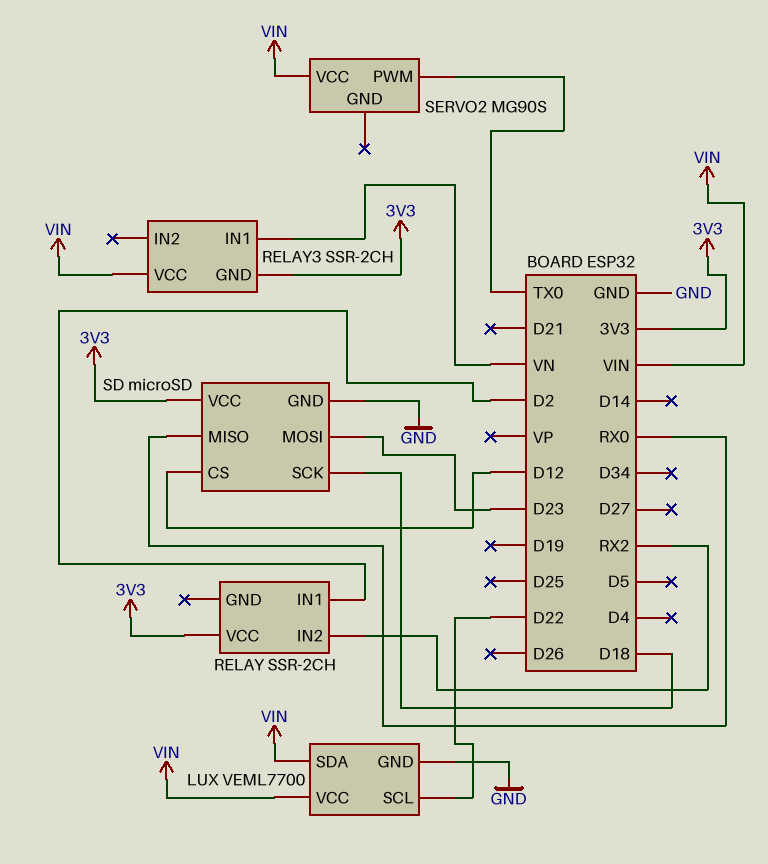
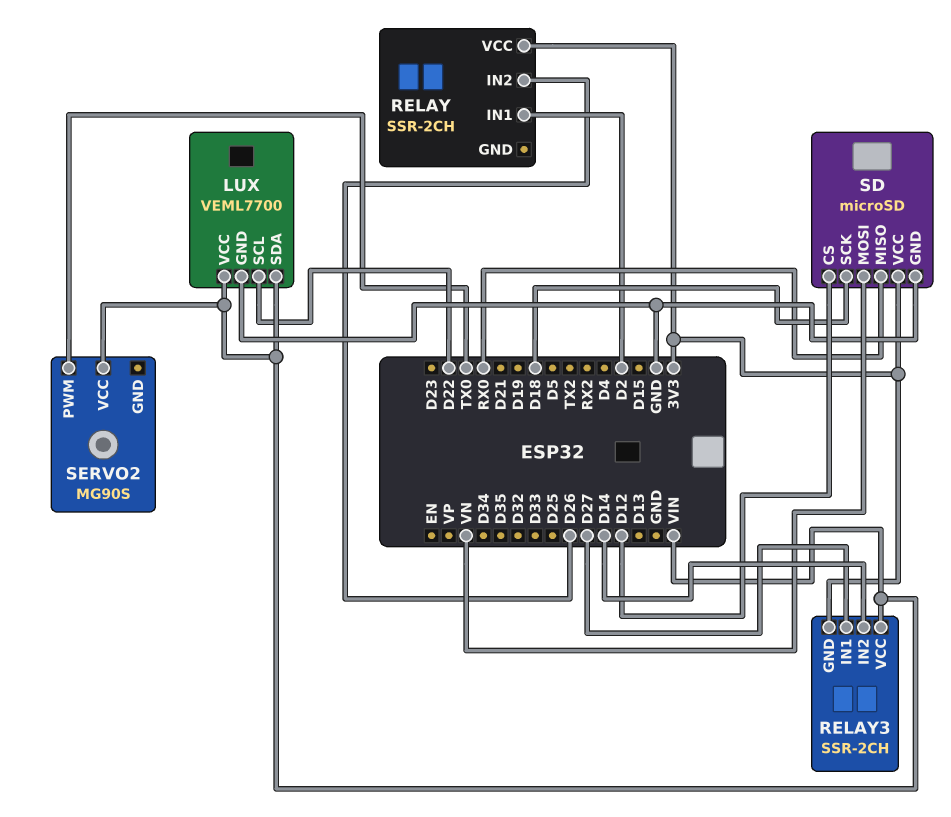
RELAY pin IN2: RX2 -> D26
RELAY3 pin IN1: VN -> D27
RELAY3 pin IN2: none -> D14
SD pin MOSI: D23 -> VN

